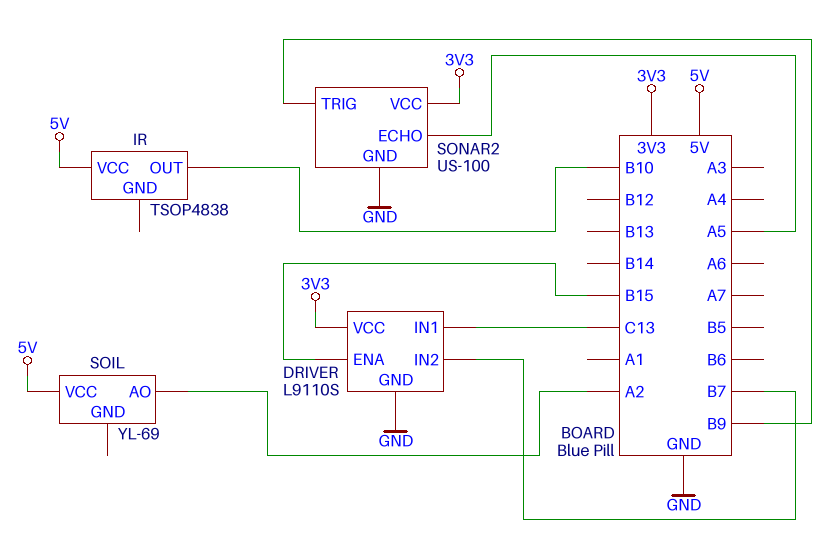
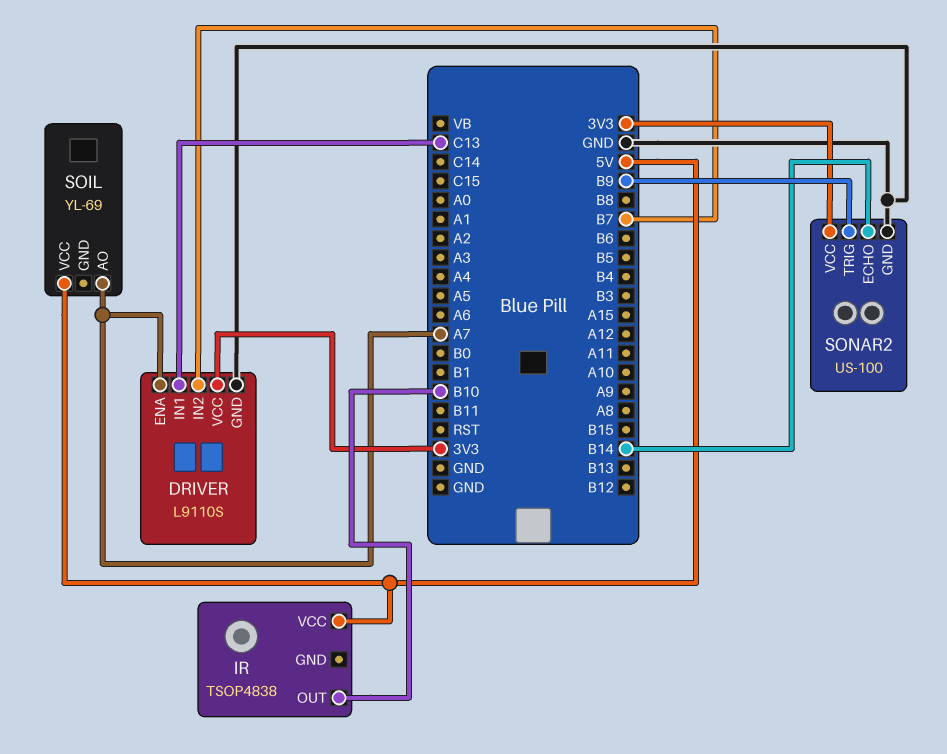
DRIVER pin ENA: B15 -> A7
SOIL pin AO: A2 -> A7
SONAR2 pin ECHO: A5 -> B14

